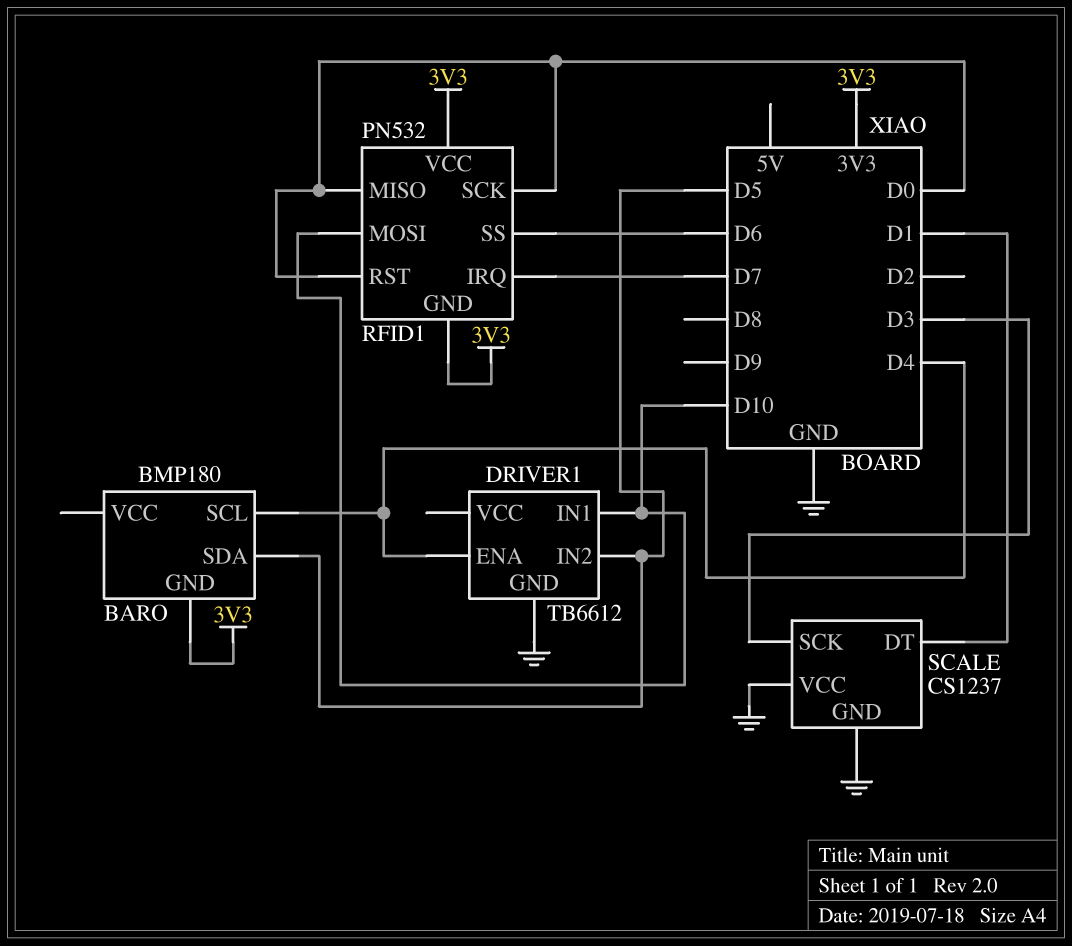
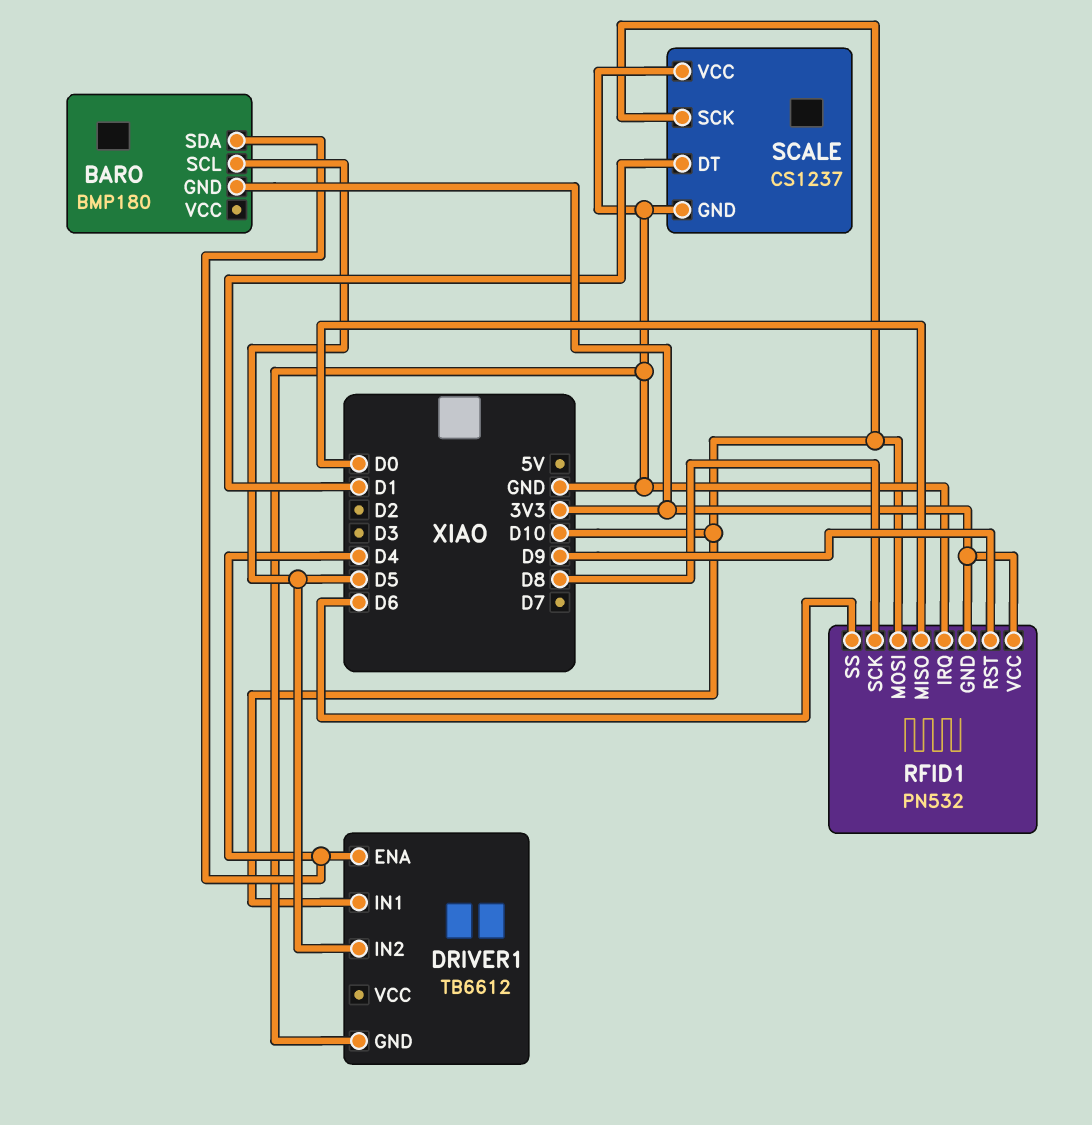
BARO pin SCL: D4 -> D5
BARO pin SDA: D5 -> D4
RFID1 pin IRQ: D7 -> GND
RFID1 pin RST: D0 -> D9
RFID1 pin SCK: D0 -> D8
SCALE pin SCK: D3 -> D10

